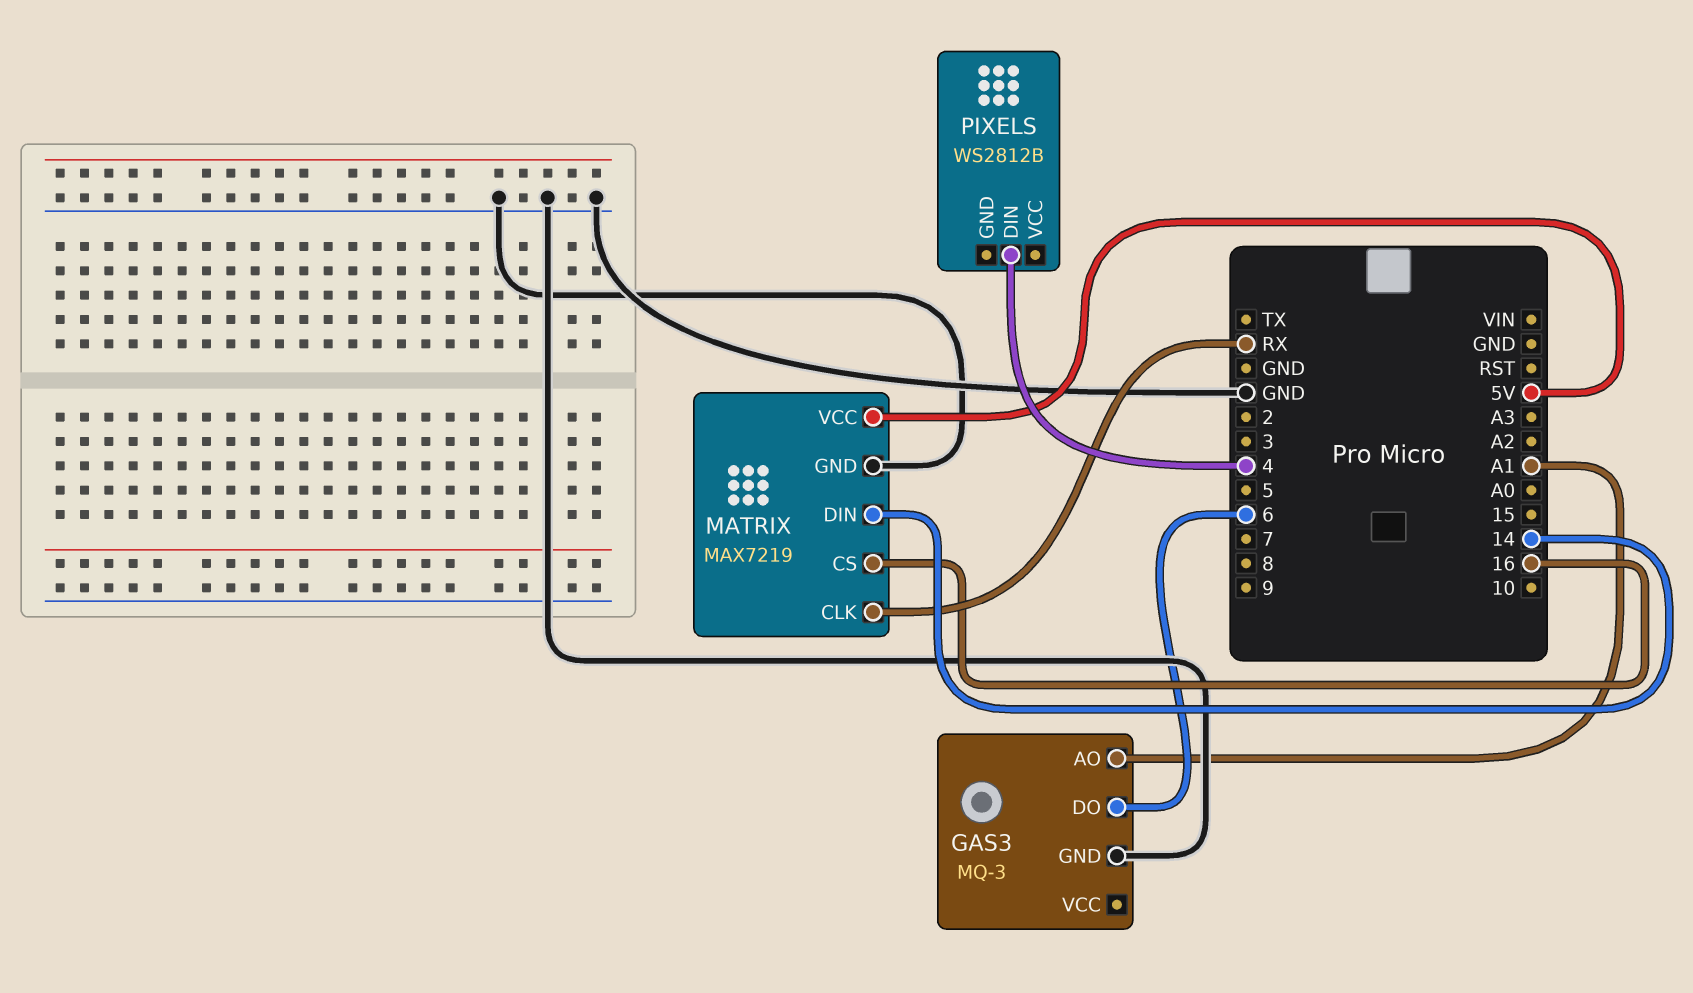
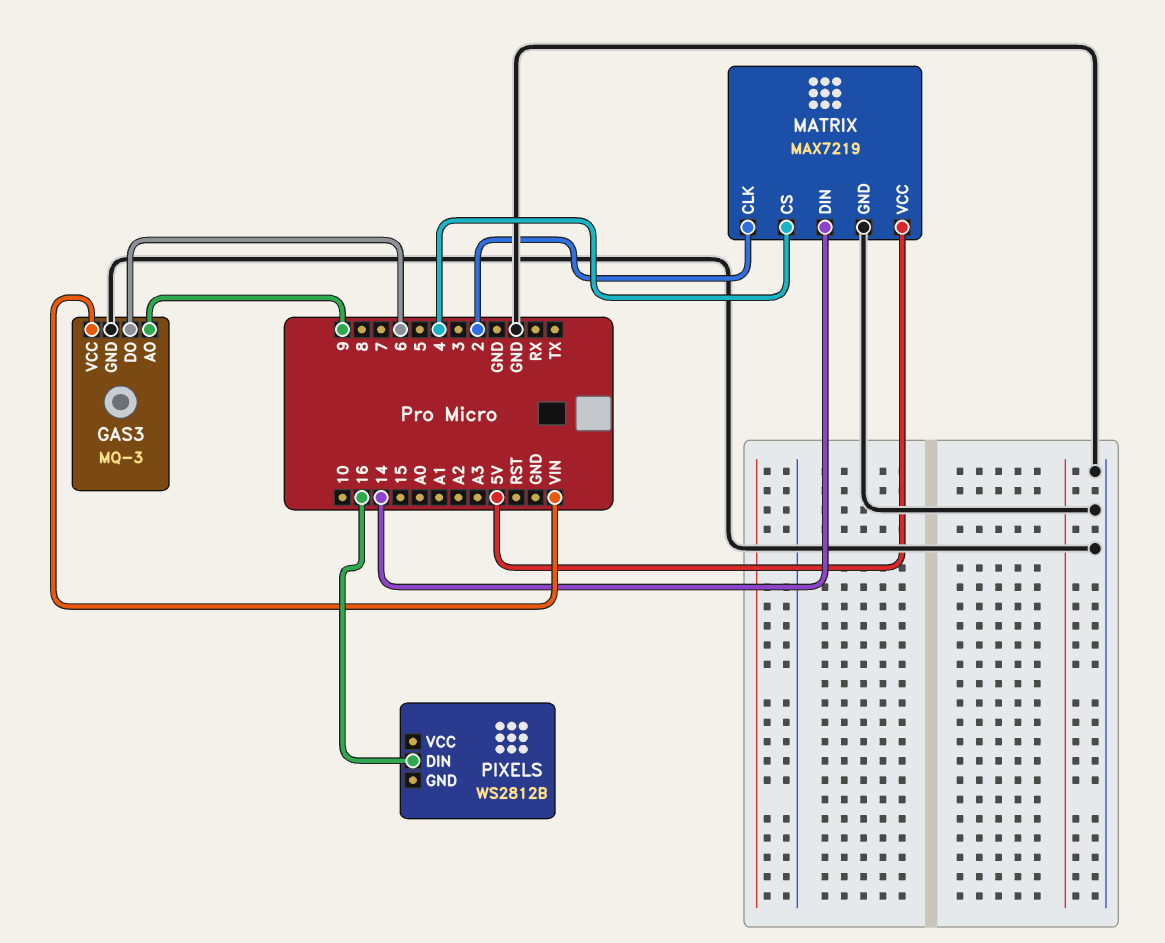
GAS3 pin AO: A1 -> 9
GAS3 pin VCC: none -> VIN
MATRIX pin CLK: RX -> 2
MATRIX pin CS: 16 -> 4
PIXELS pin DIN: 4 -> 16

